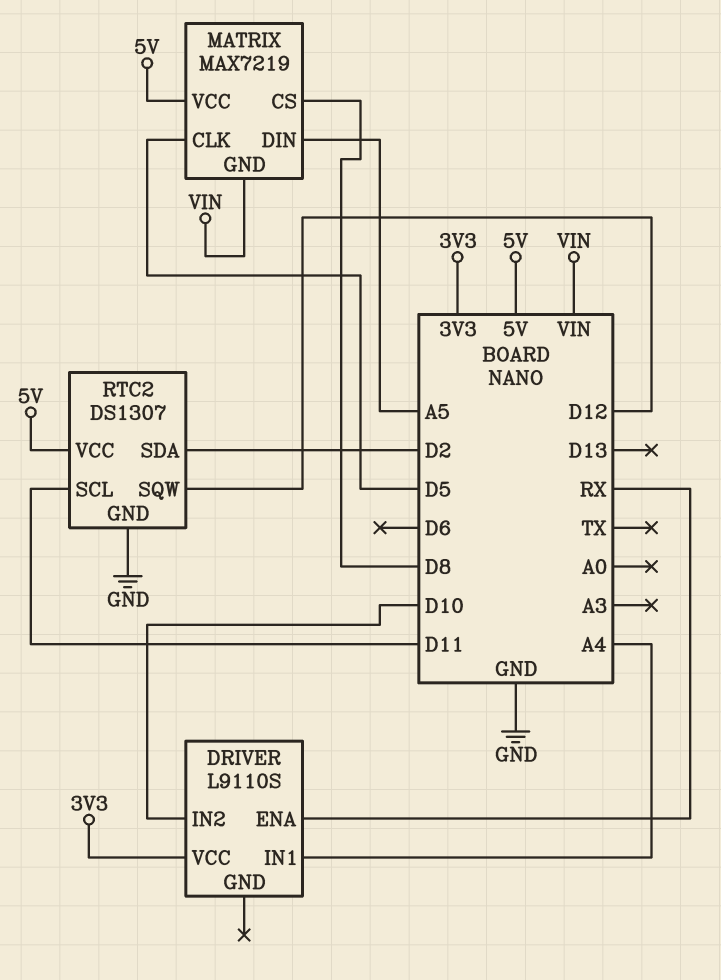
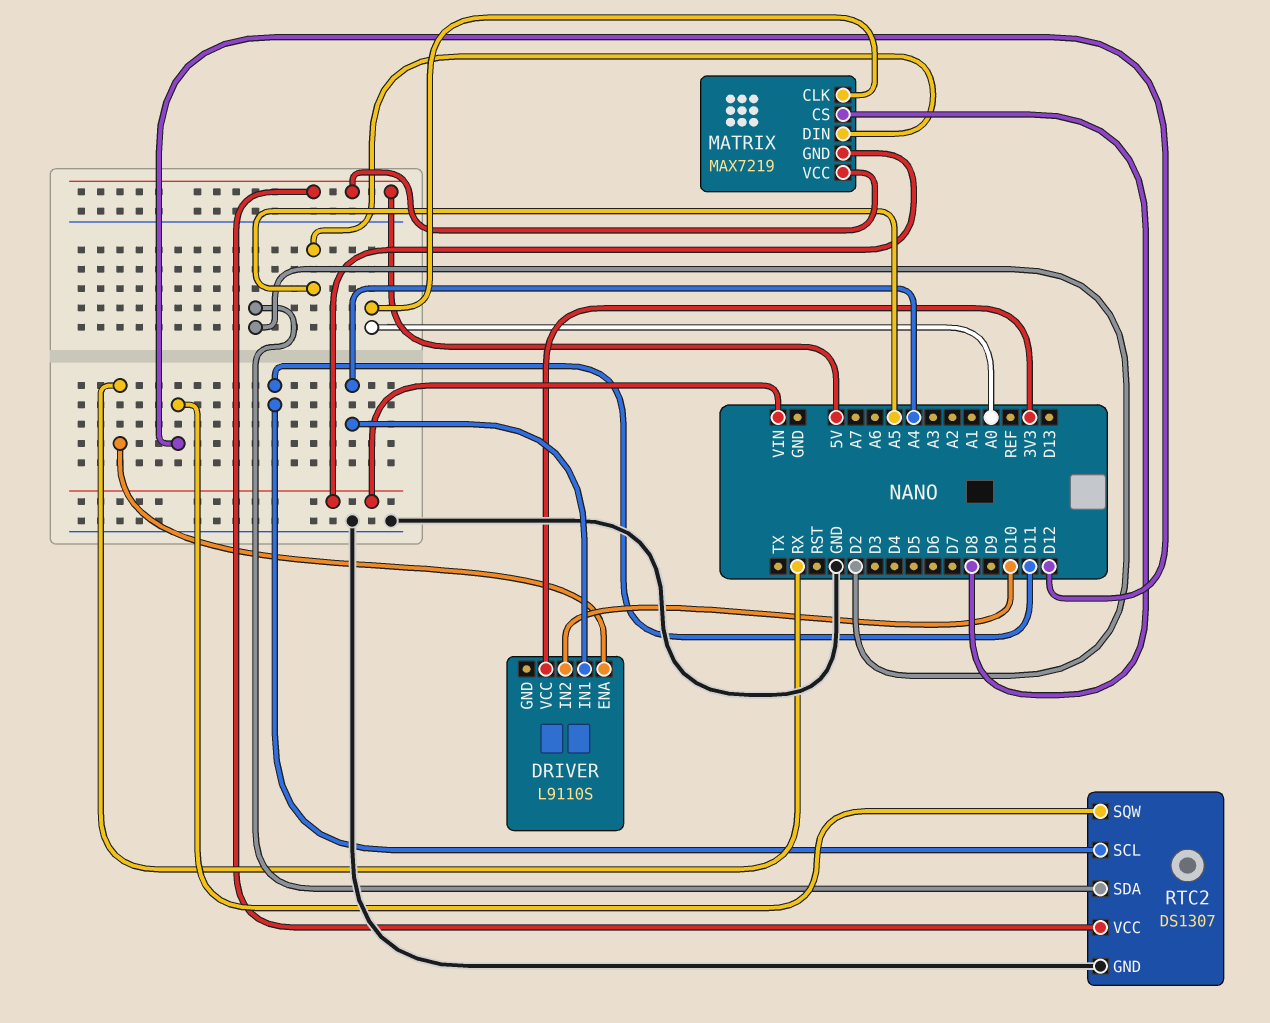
MATRIX pin CLK: D5 -> A0

